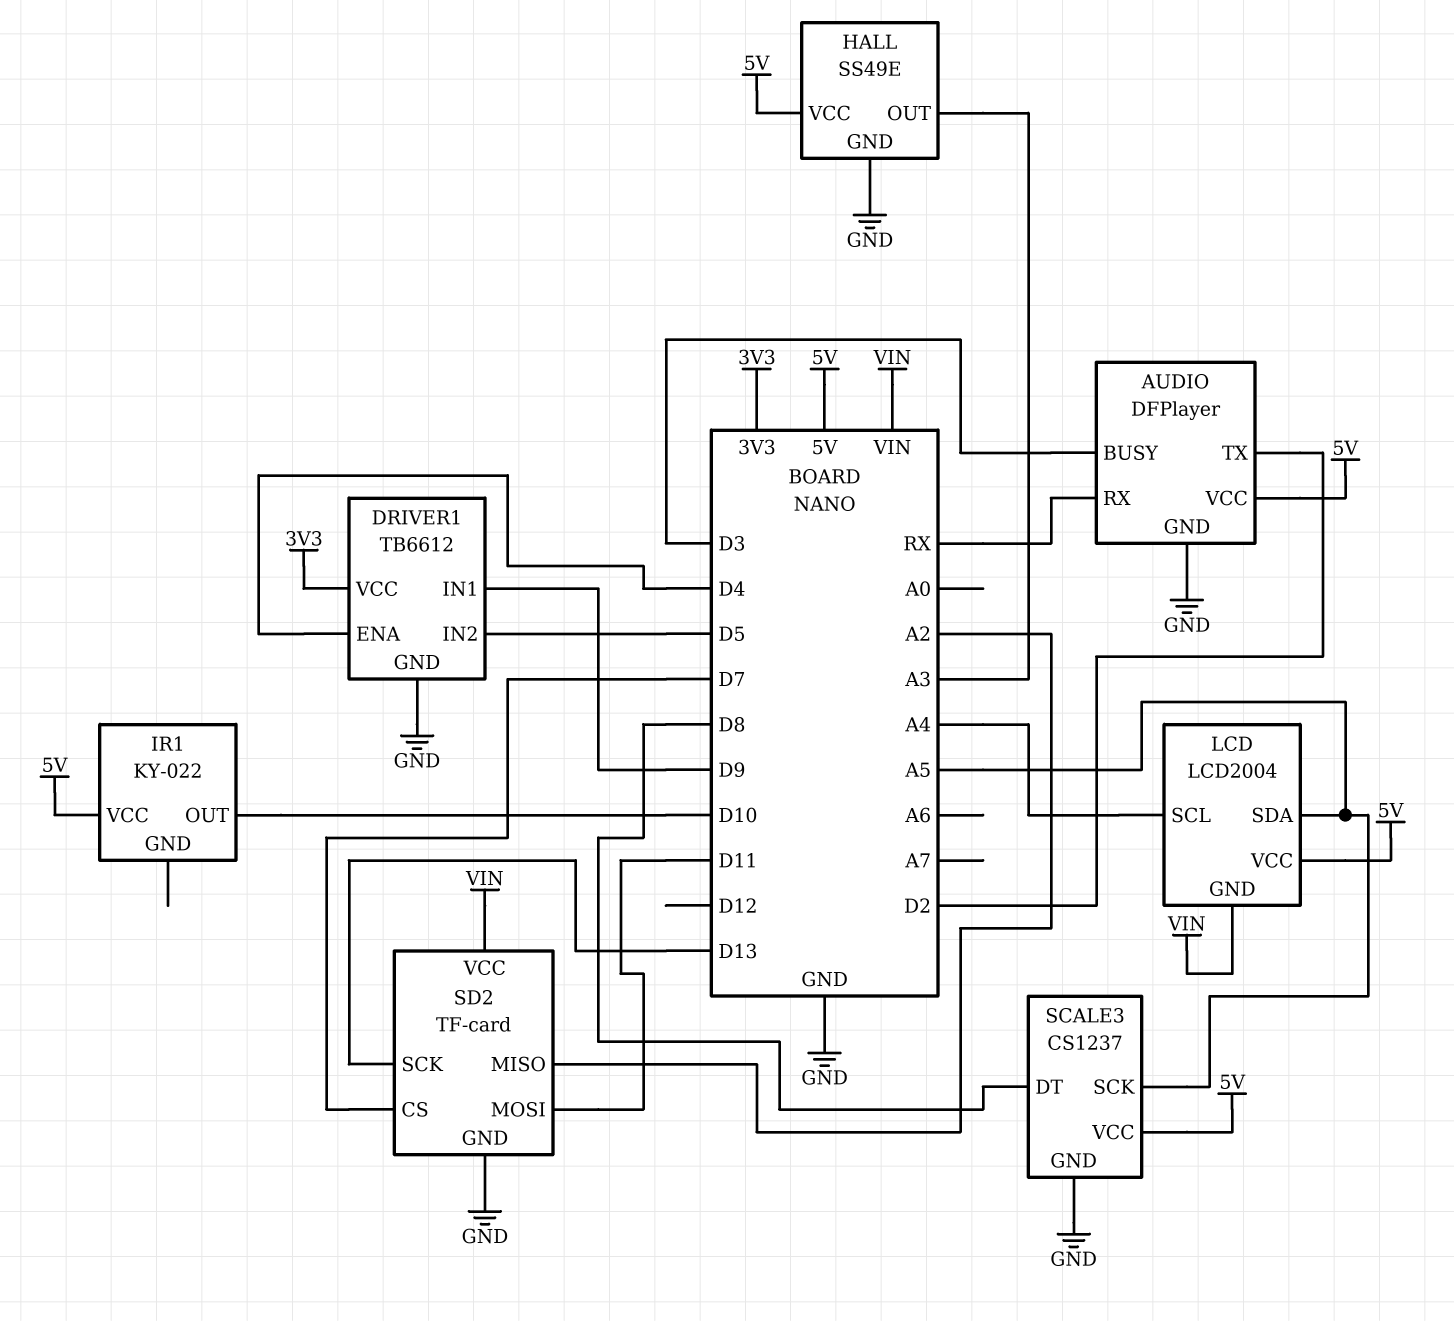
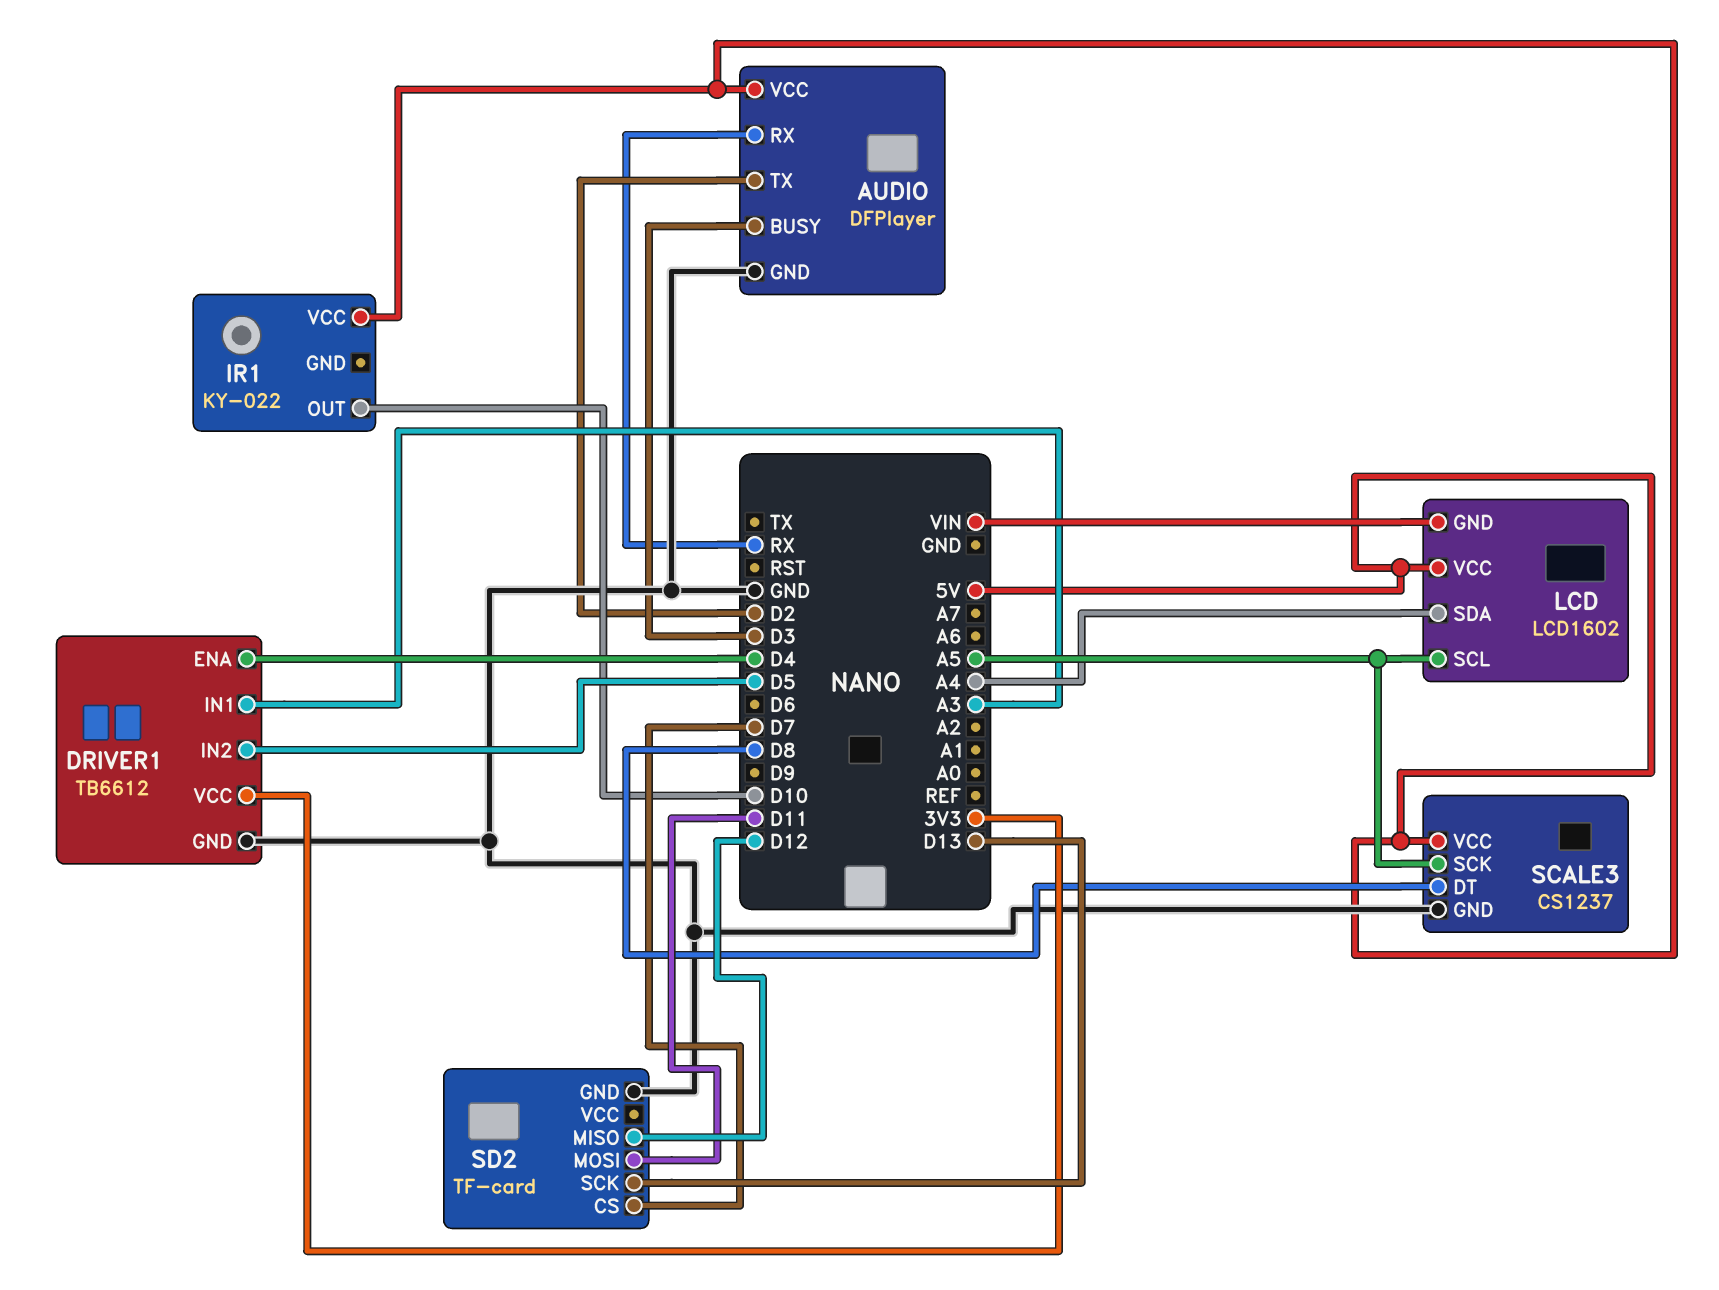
DRIVER1 pin IN1: D9 -> A3
HALL: SS49E -> none
HALL pin GND: GND -> none
HALL pin OUT: A3 -> none
HALL pin VCC: 5V -> none
LCD: LCD2004 -> LCD1602
LCD pin SCL: A4 -> A5
LCD pin SDA: A5 -> A4
SD2 pin MISO: A2 -> D12
SD2 pin VCC: VIN -> none

